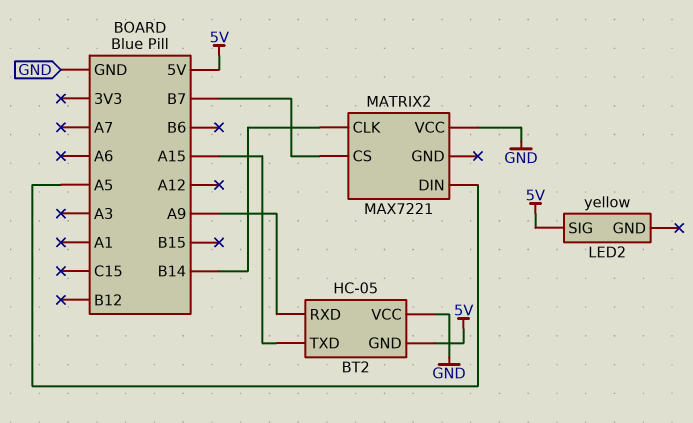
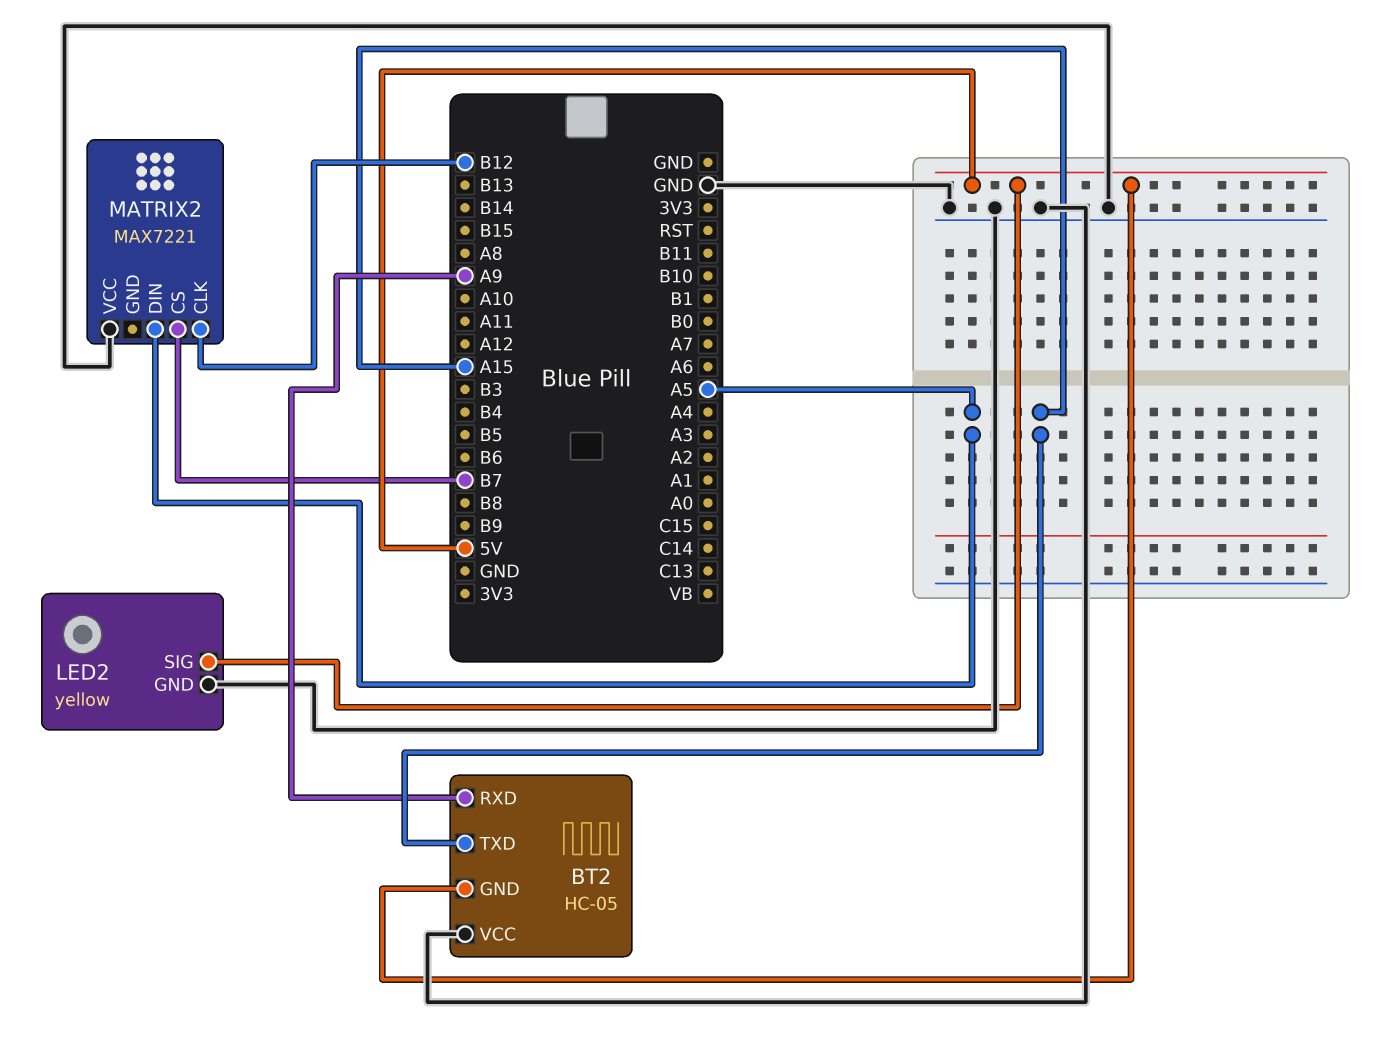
LED2 pin GND: none -> GND
MATRIX2 pin CLK: B14 -> B12

